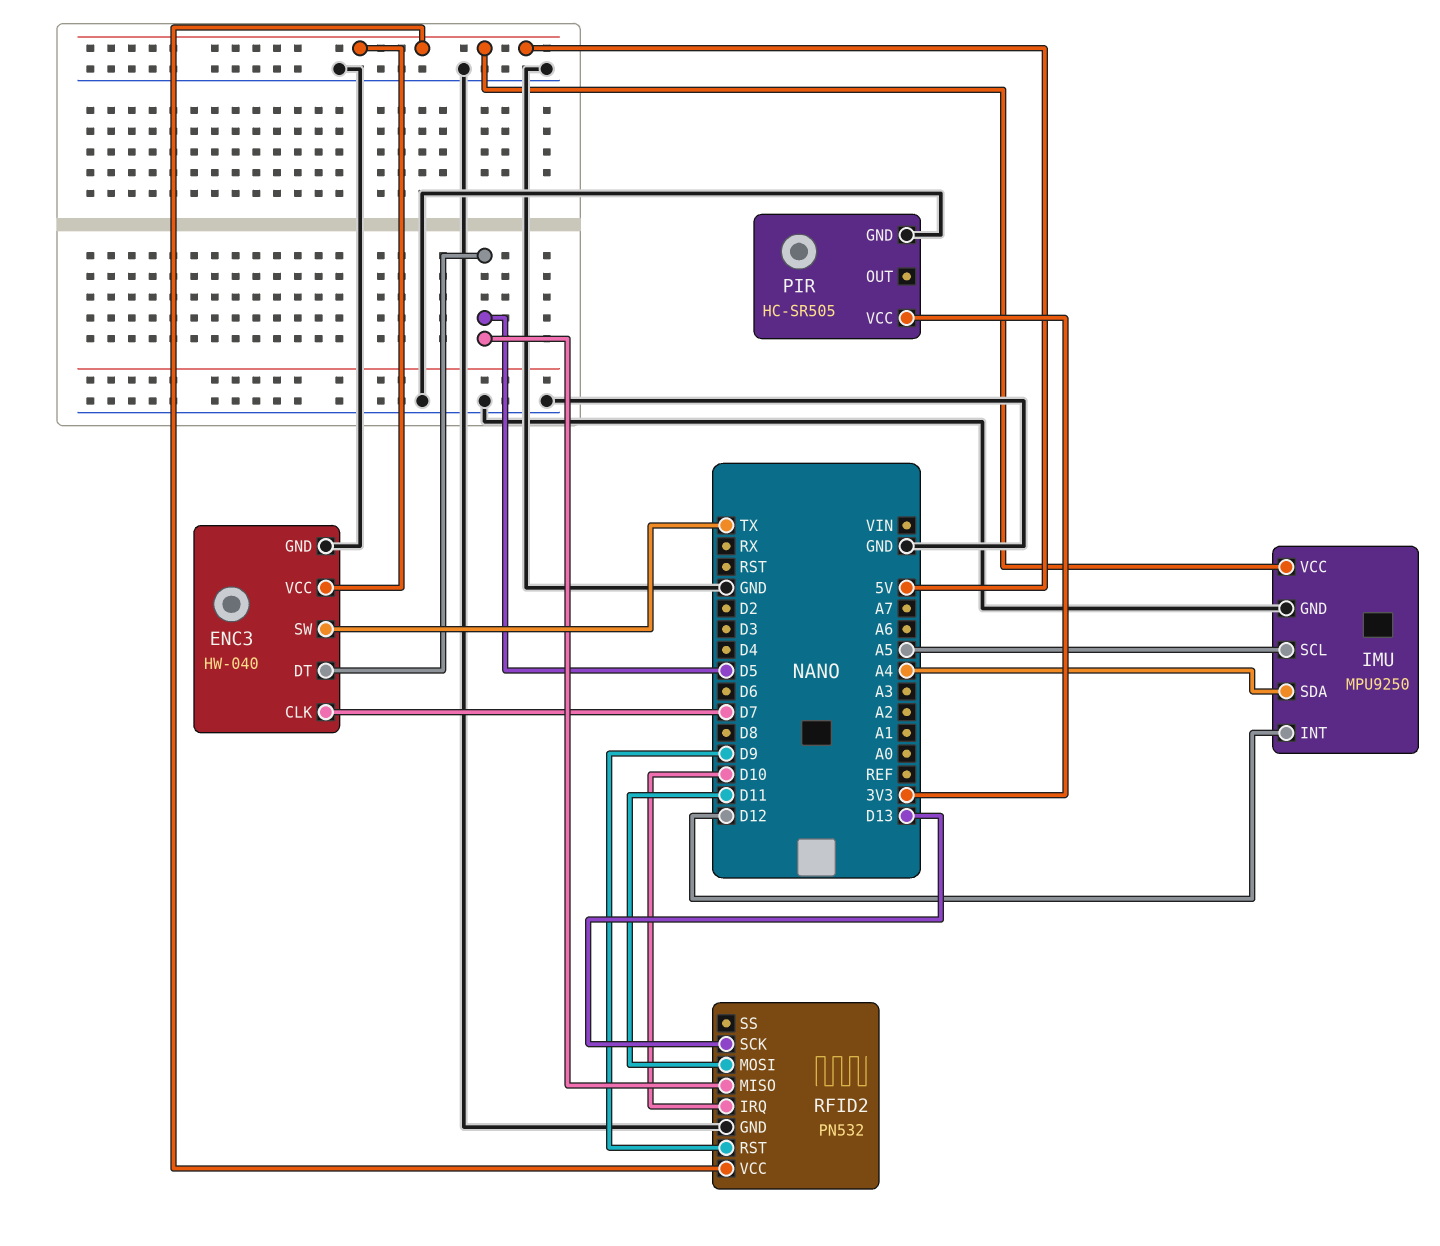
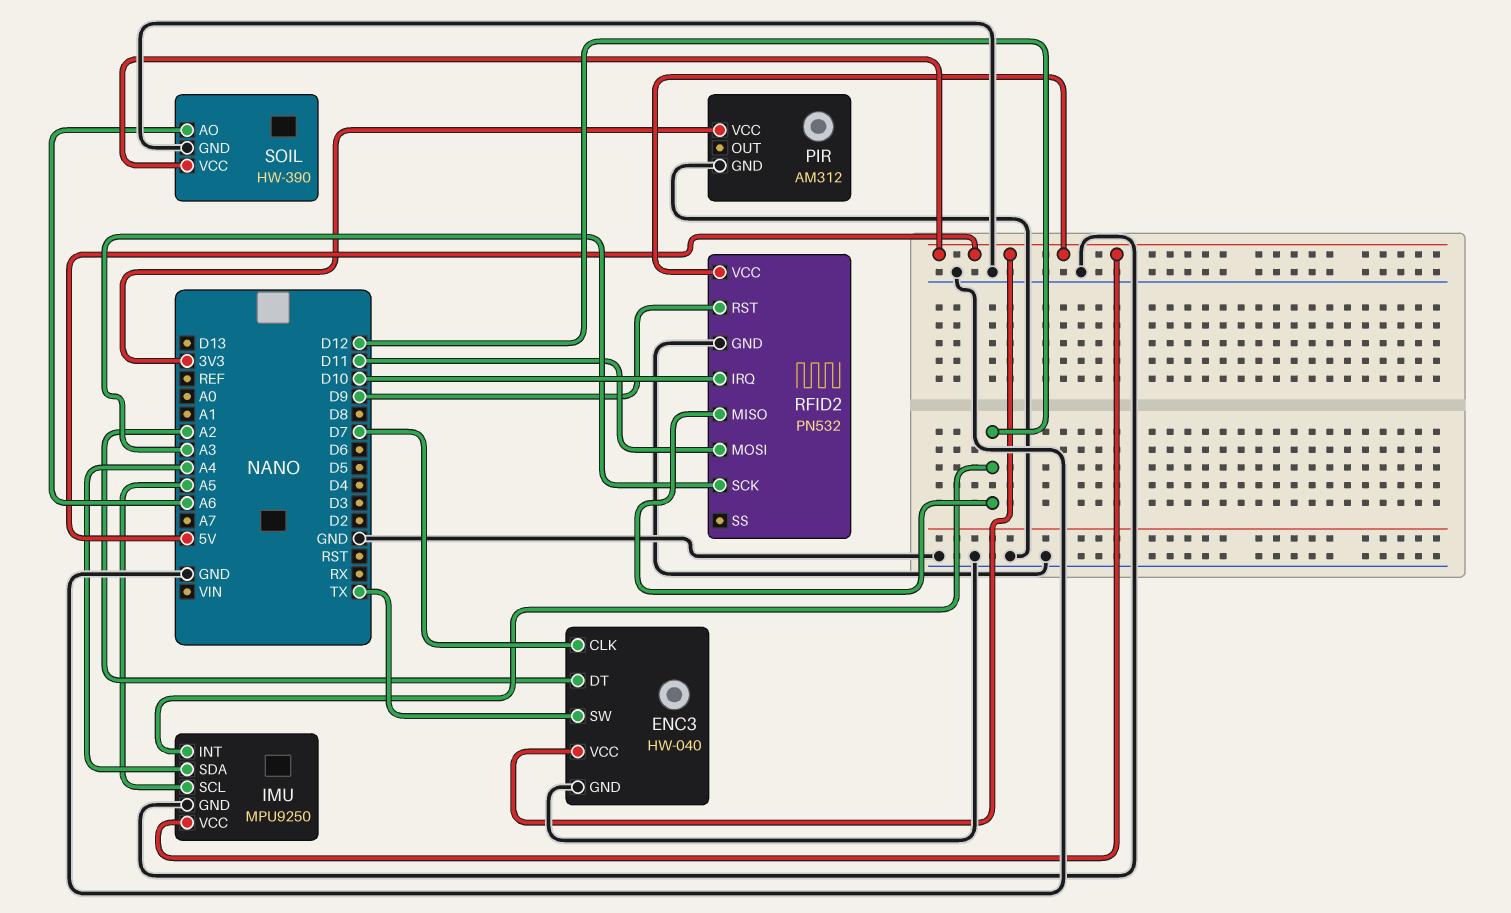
ENC3 pin DT: D5 -> A2
PIR: HC-SR505 -> AM312
RFID2 pin MISO: D5 -> D12
RFID2 pin SCK: D13 -> A3
SOIL: none -> HW-390
SOIL pin AO: none -> A6
SOIL pin GND: none -> GND
SOIL pin VCC: none -> 5V

